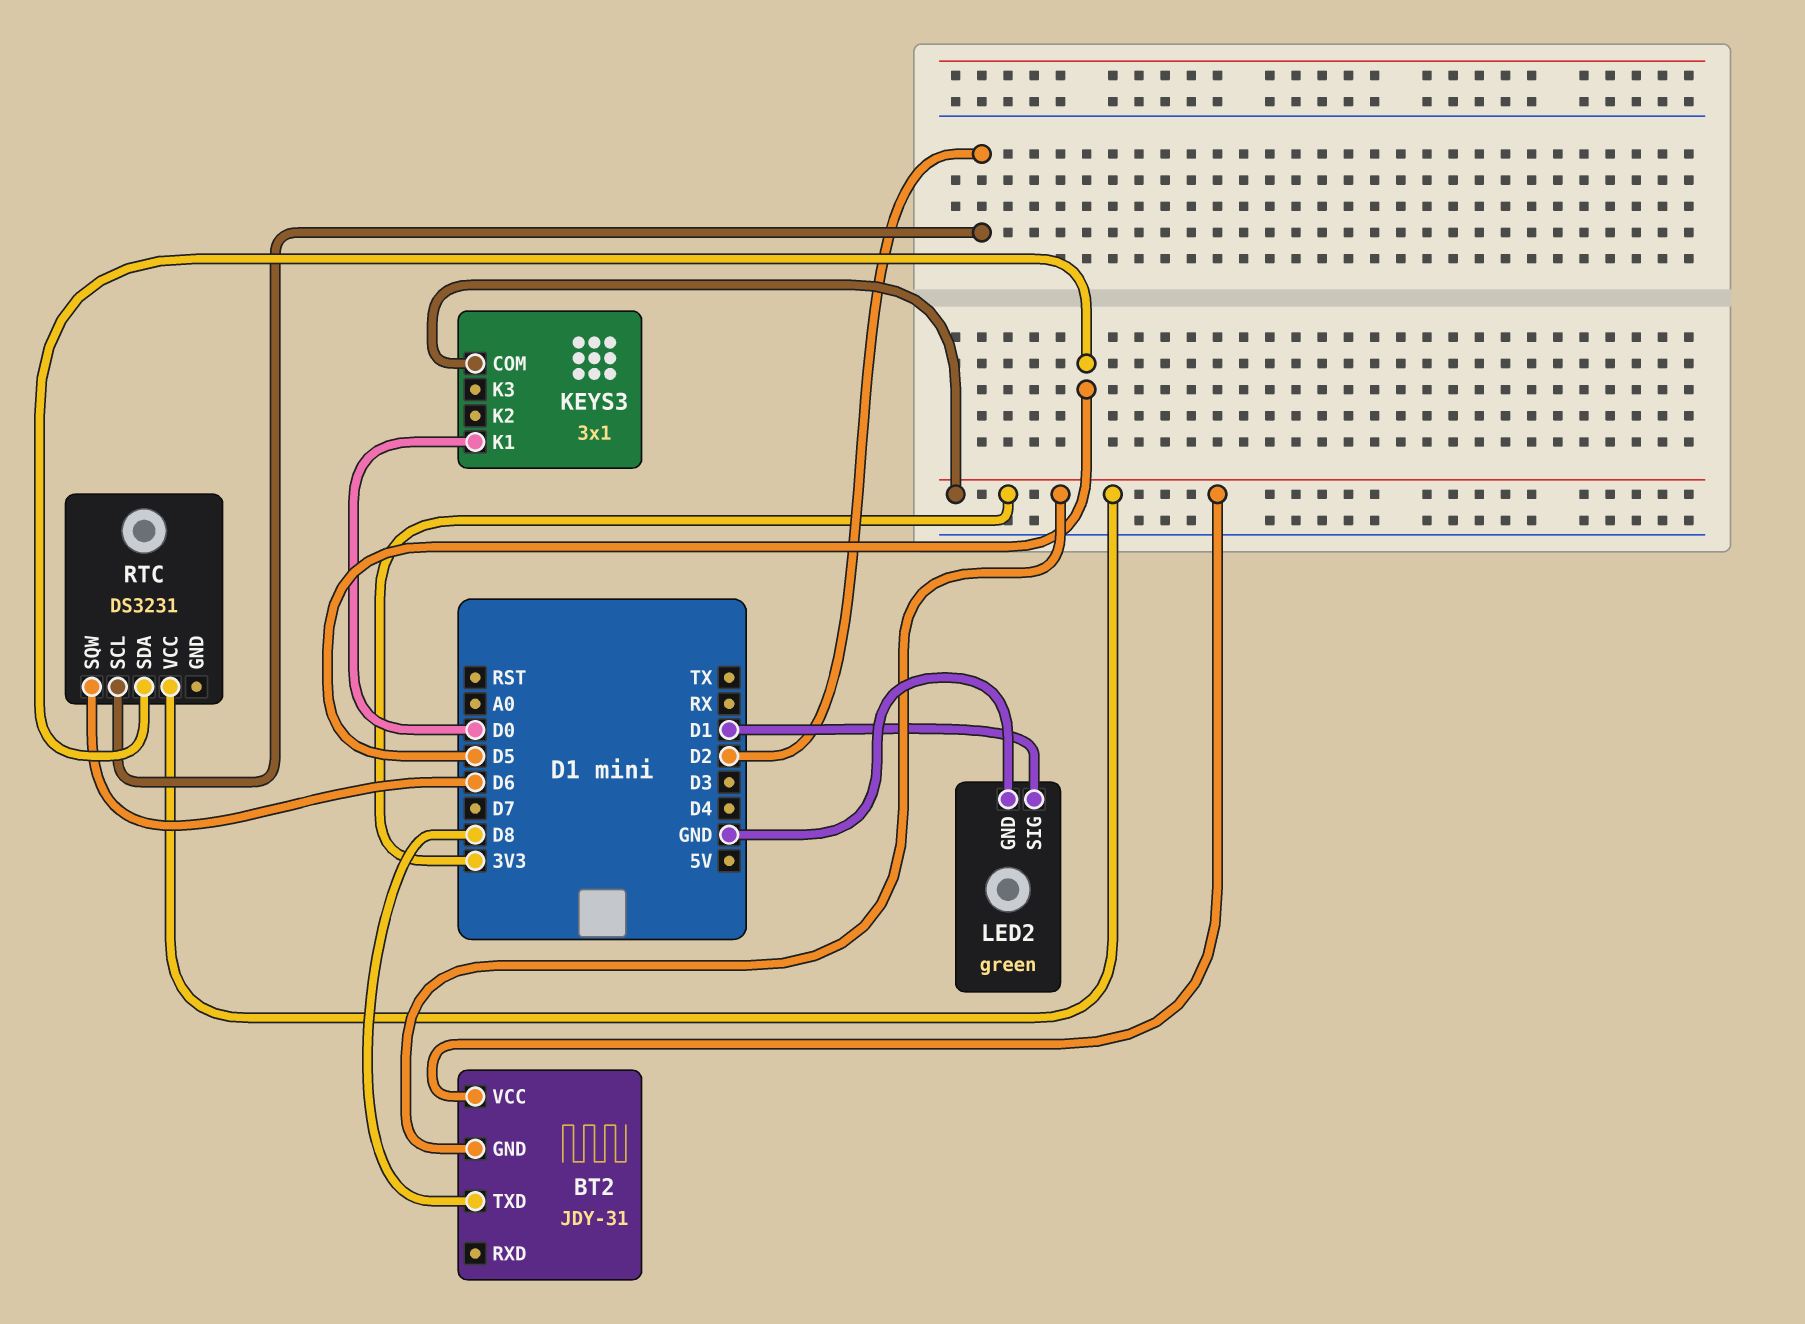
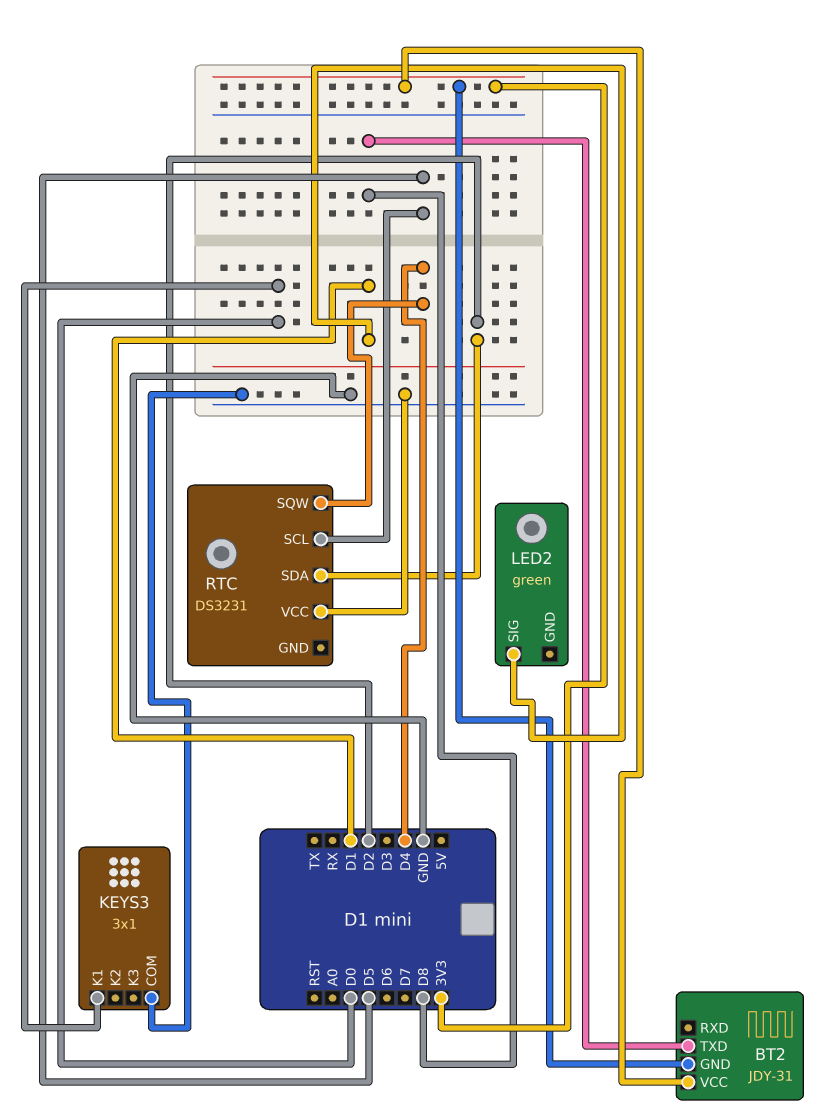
KEYS3 pin COM: 3V3 -> GND
LED2 pin GND: GND -> none
RTC pin SCL: D2 -> D5
RTC pin SDA: D5 -> D2
RTC pin SQW: D6 -> D4
RTC pin VCC: 3V3 -> GND

